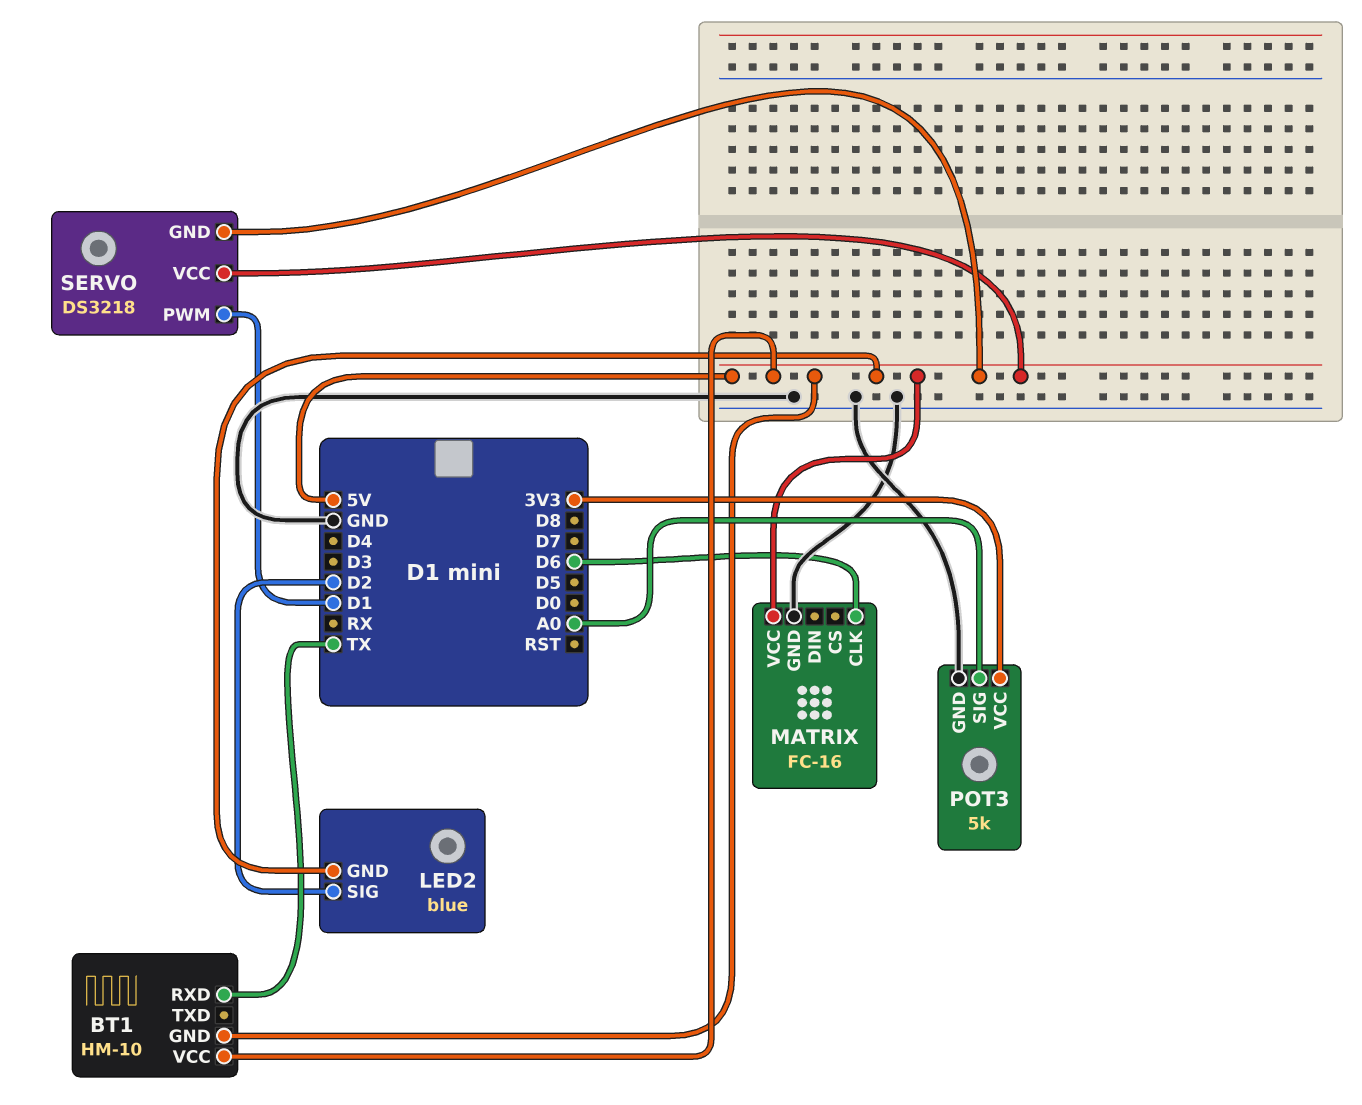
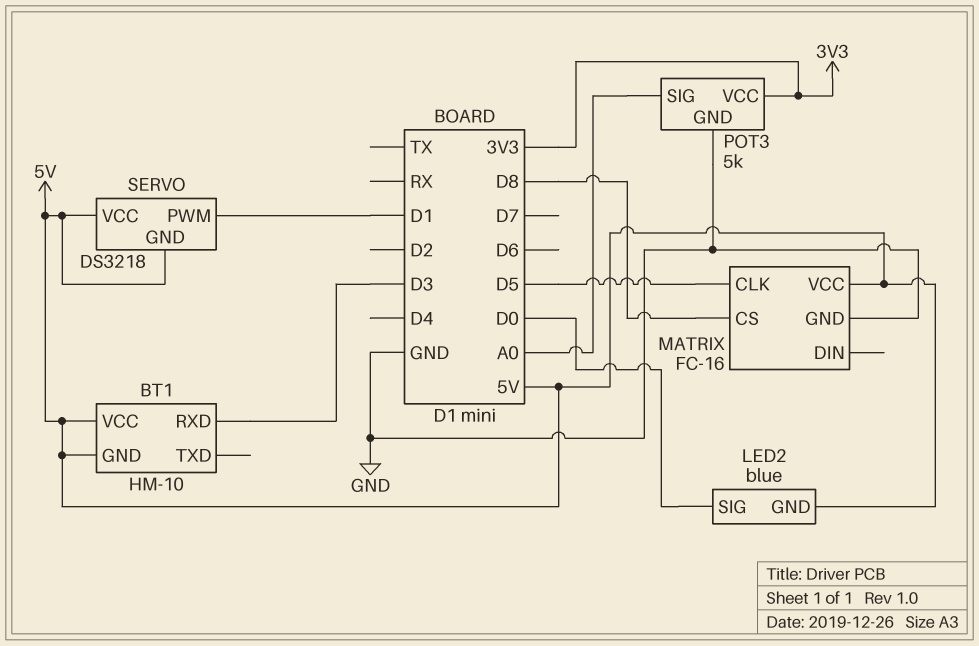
BT1 pin RXD: TX -> D3
LED2 pin SIG: D2 -> D0
MATRIX pin CLK: D6 -> D5
MATRIX pin CS: none -> D8

